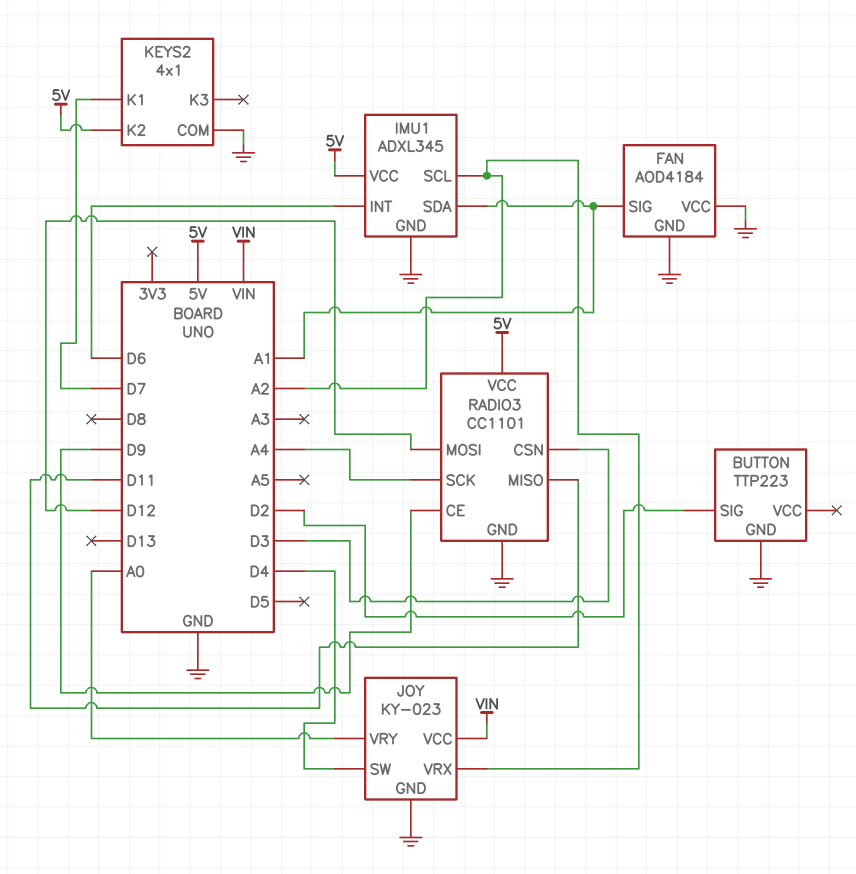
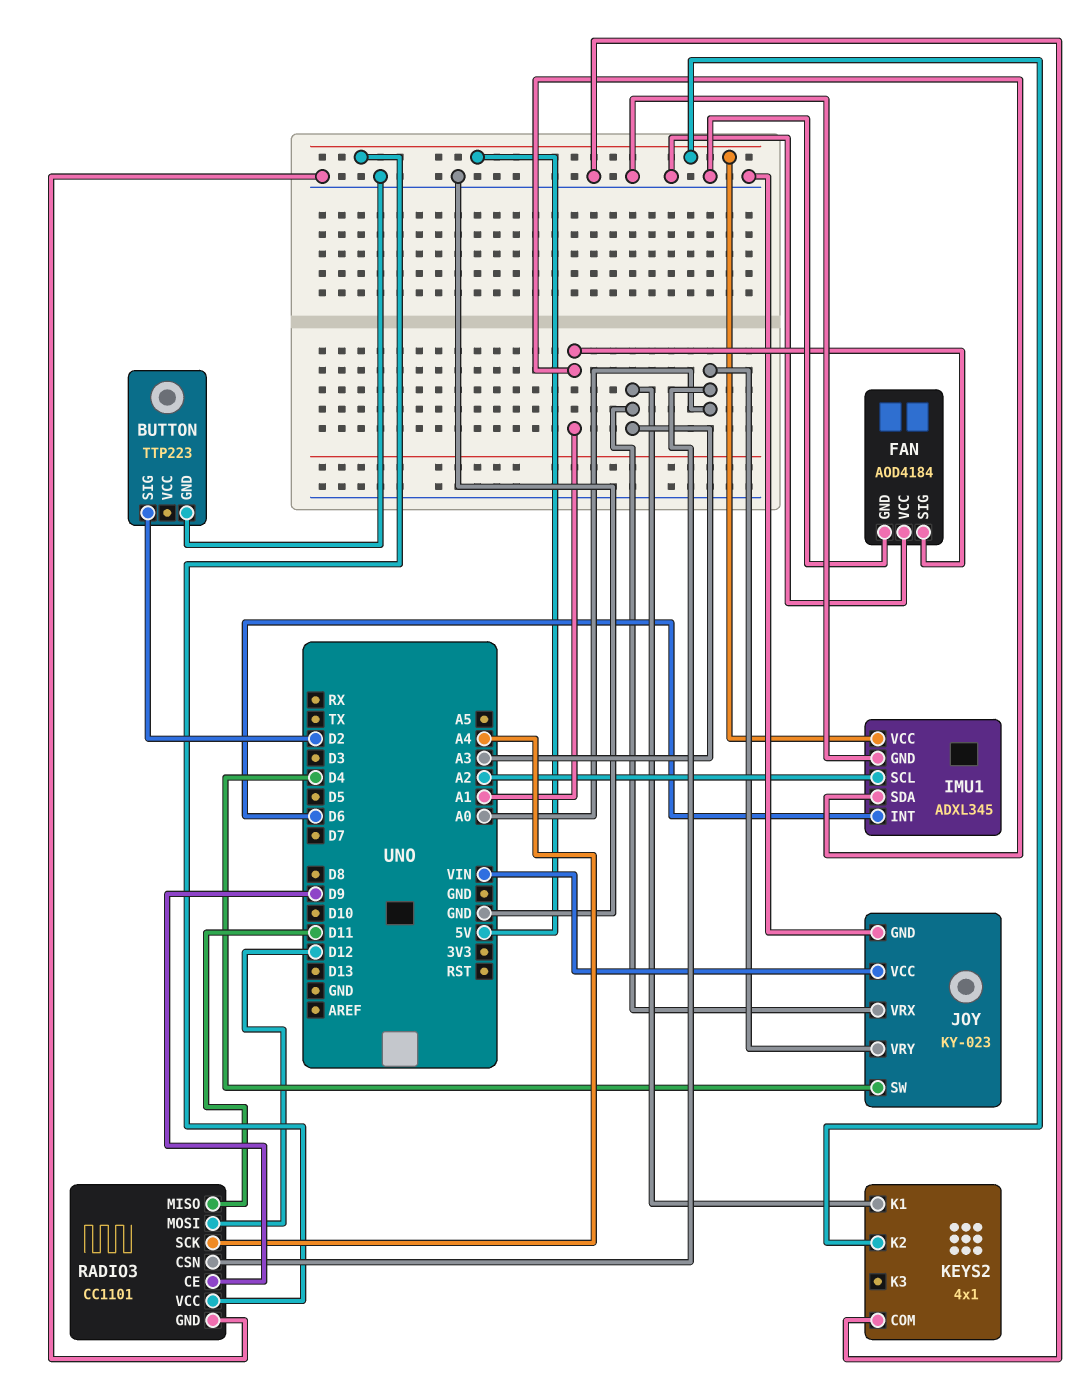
JOY pin VRX: A2 -> A3
KEYS2 pin K1: D7 -> A3
RADIO3 pin CSN: D3 -> A0

